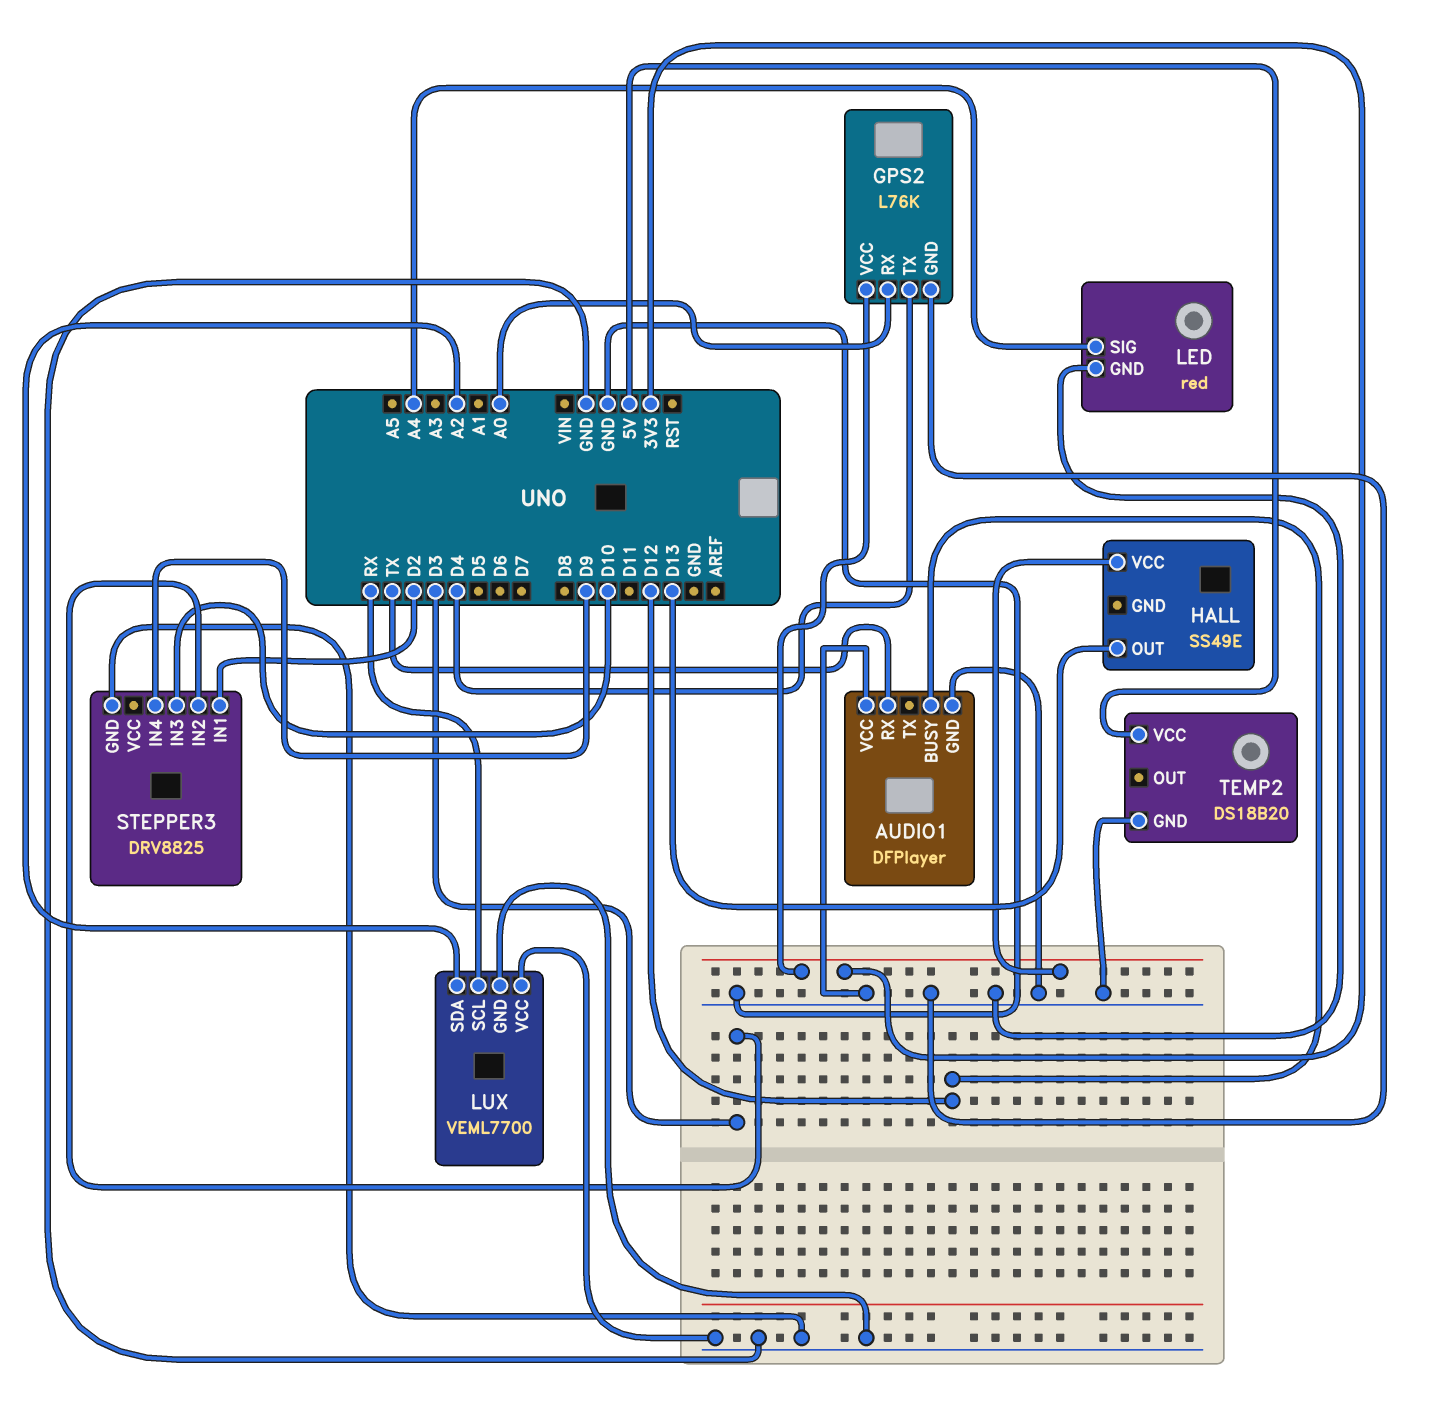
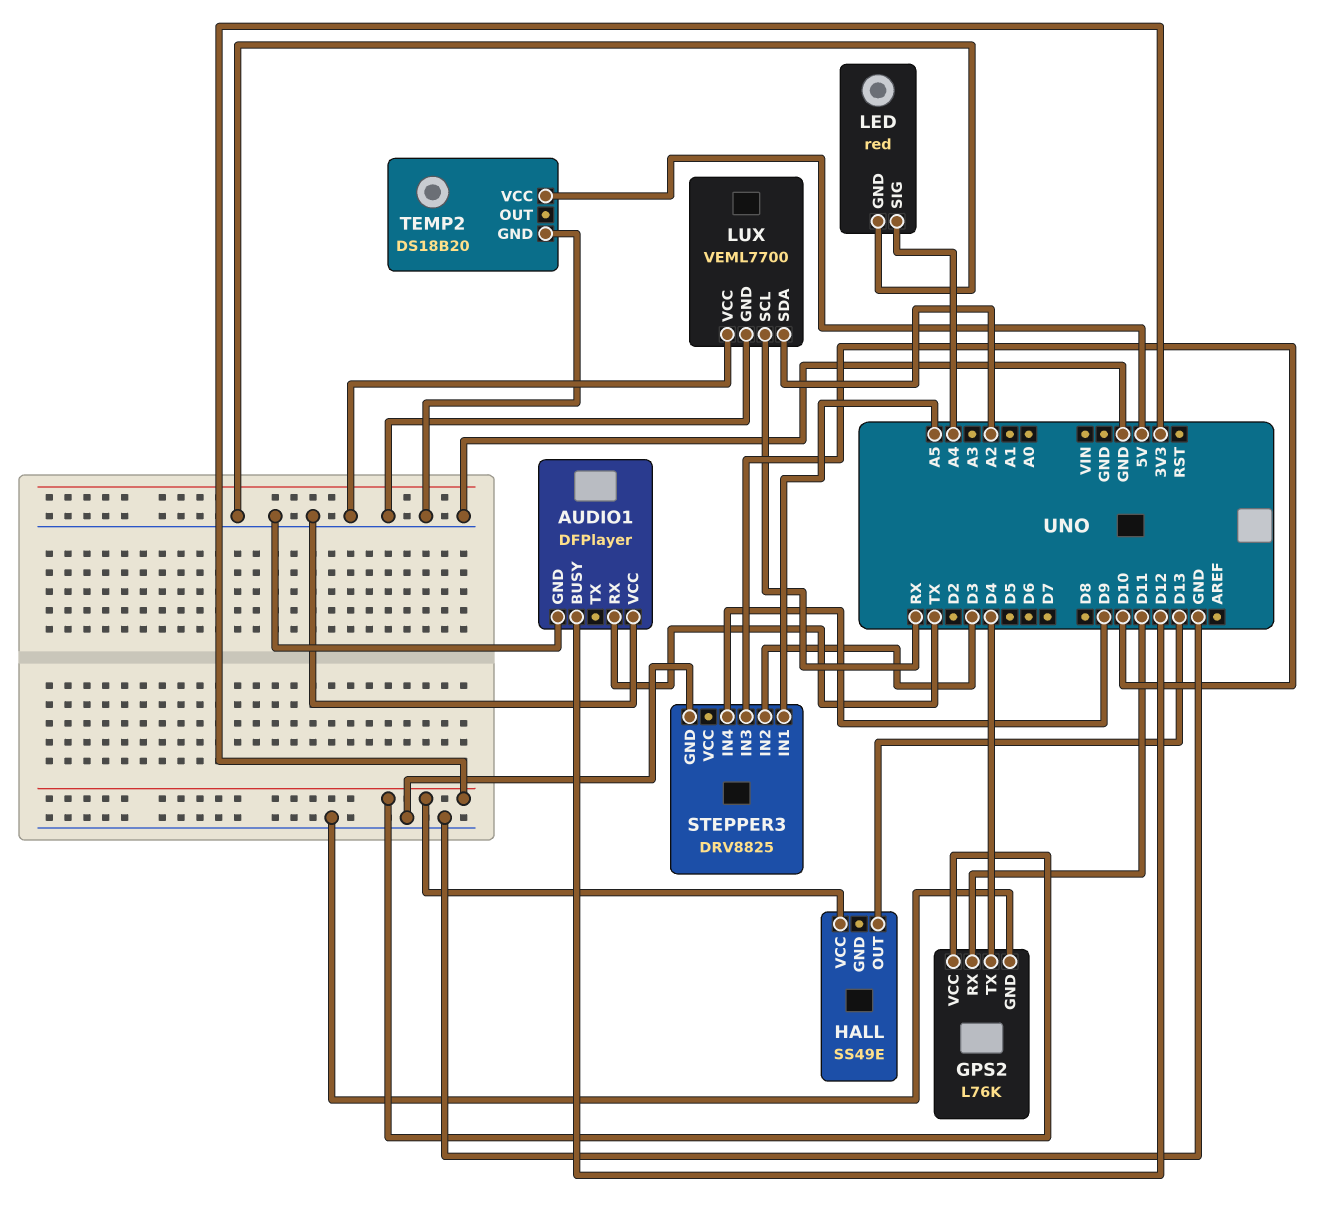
GPS2 pin RX: A0 -> D11
STEPPER3 pin IN1: D2 -> A5

